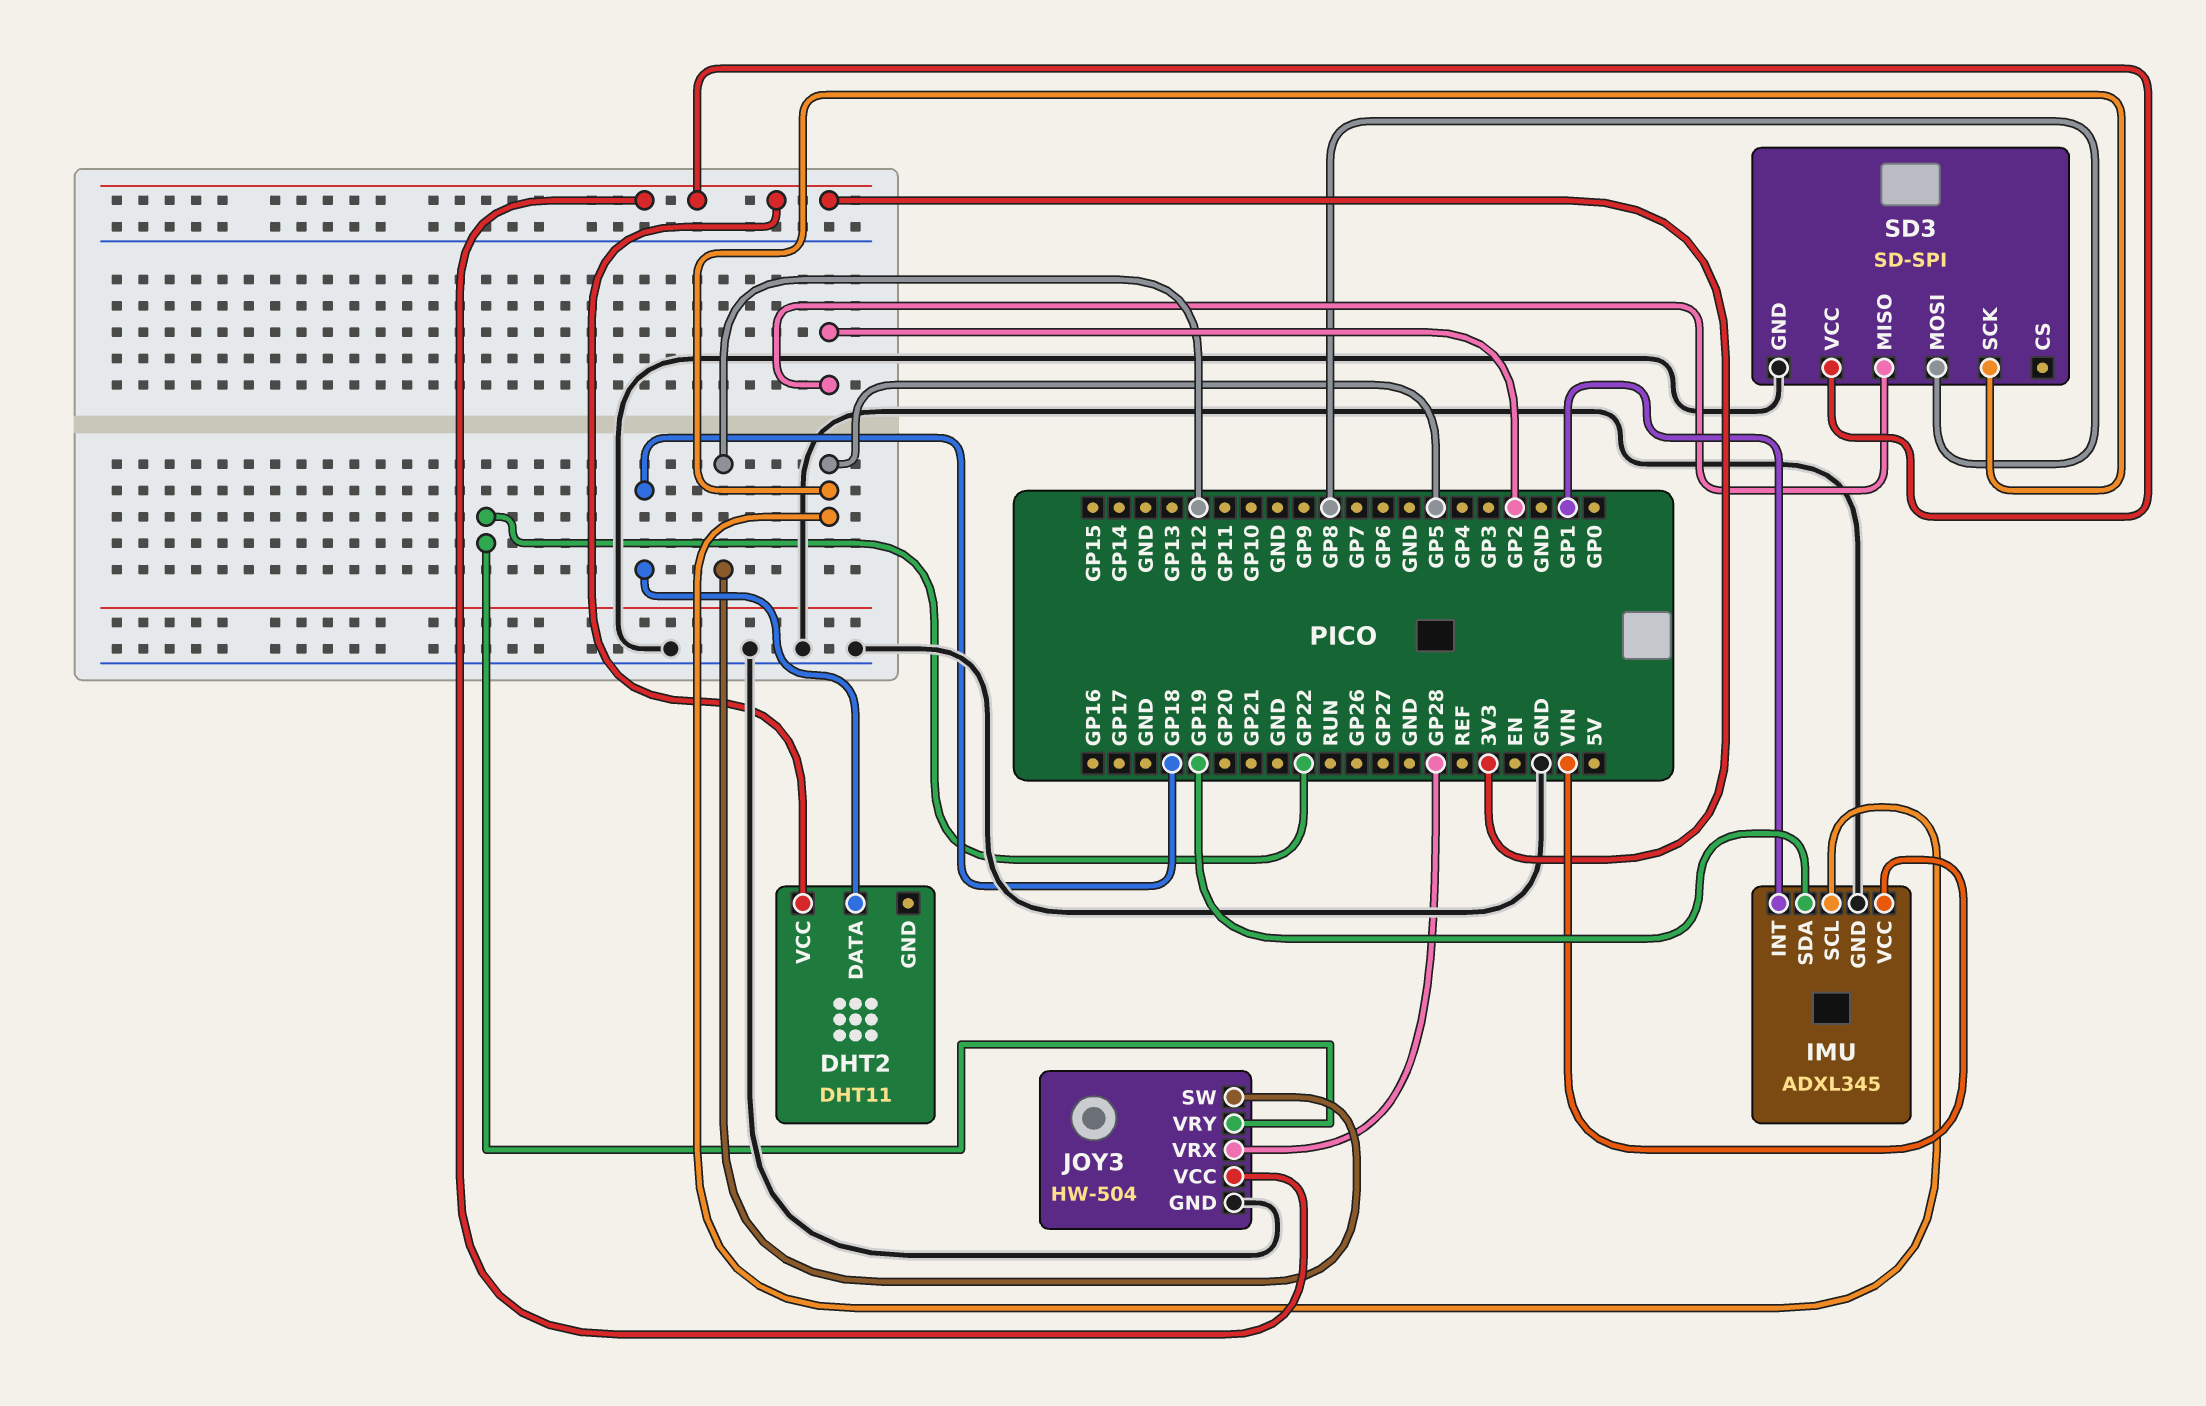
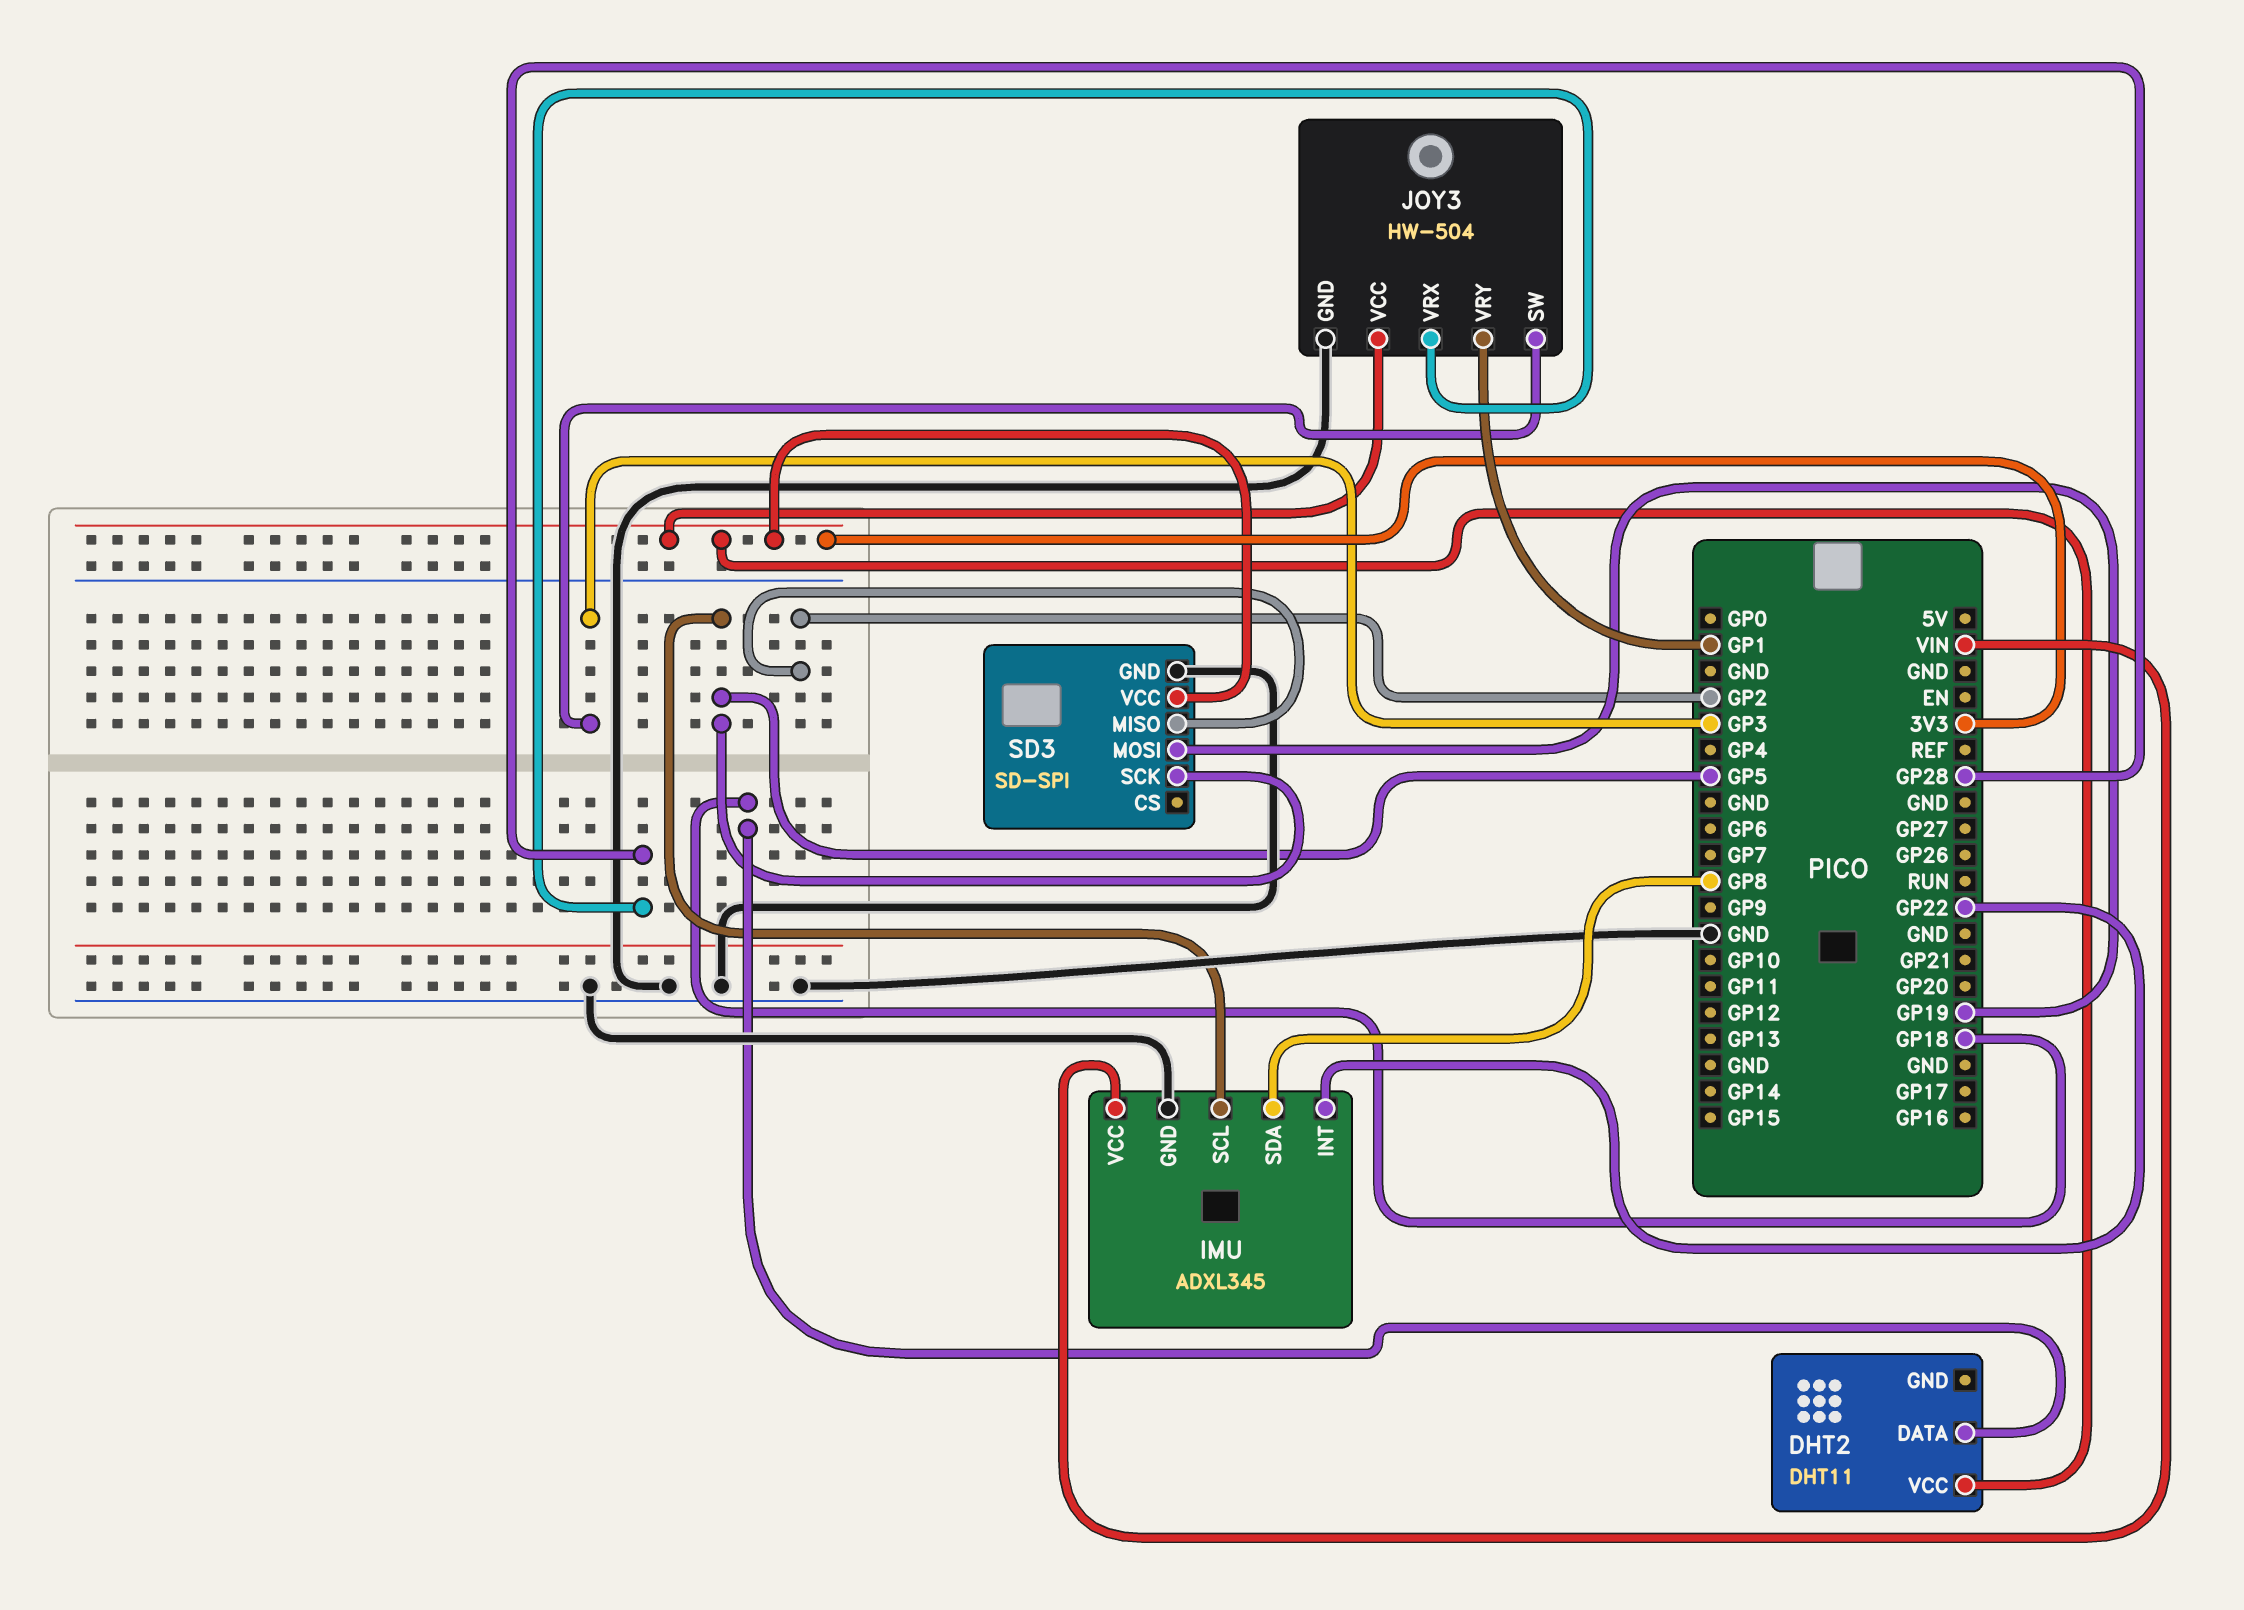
IMU pin INT: GP1 -> GP22
IMU pin SDA: GP19 -> GP8
JOY3 pin SW: GP12 -> GP3
JOY3 pin VRY: GP22 -> GP1
SD3 pin MOSI: GP8 -> GP19

